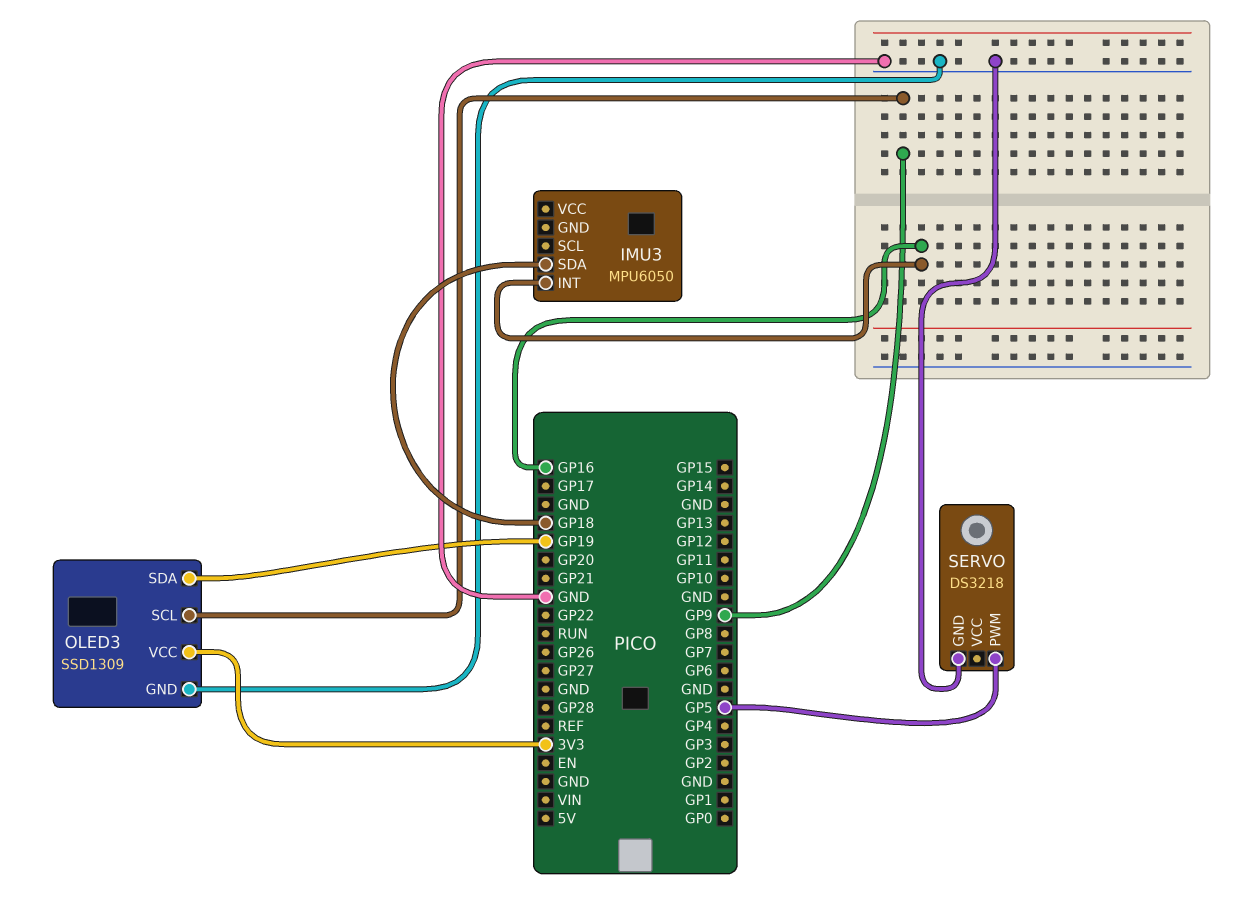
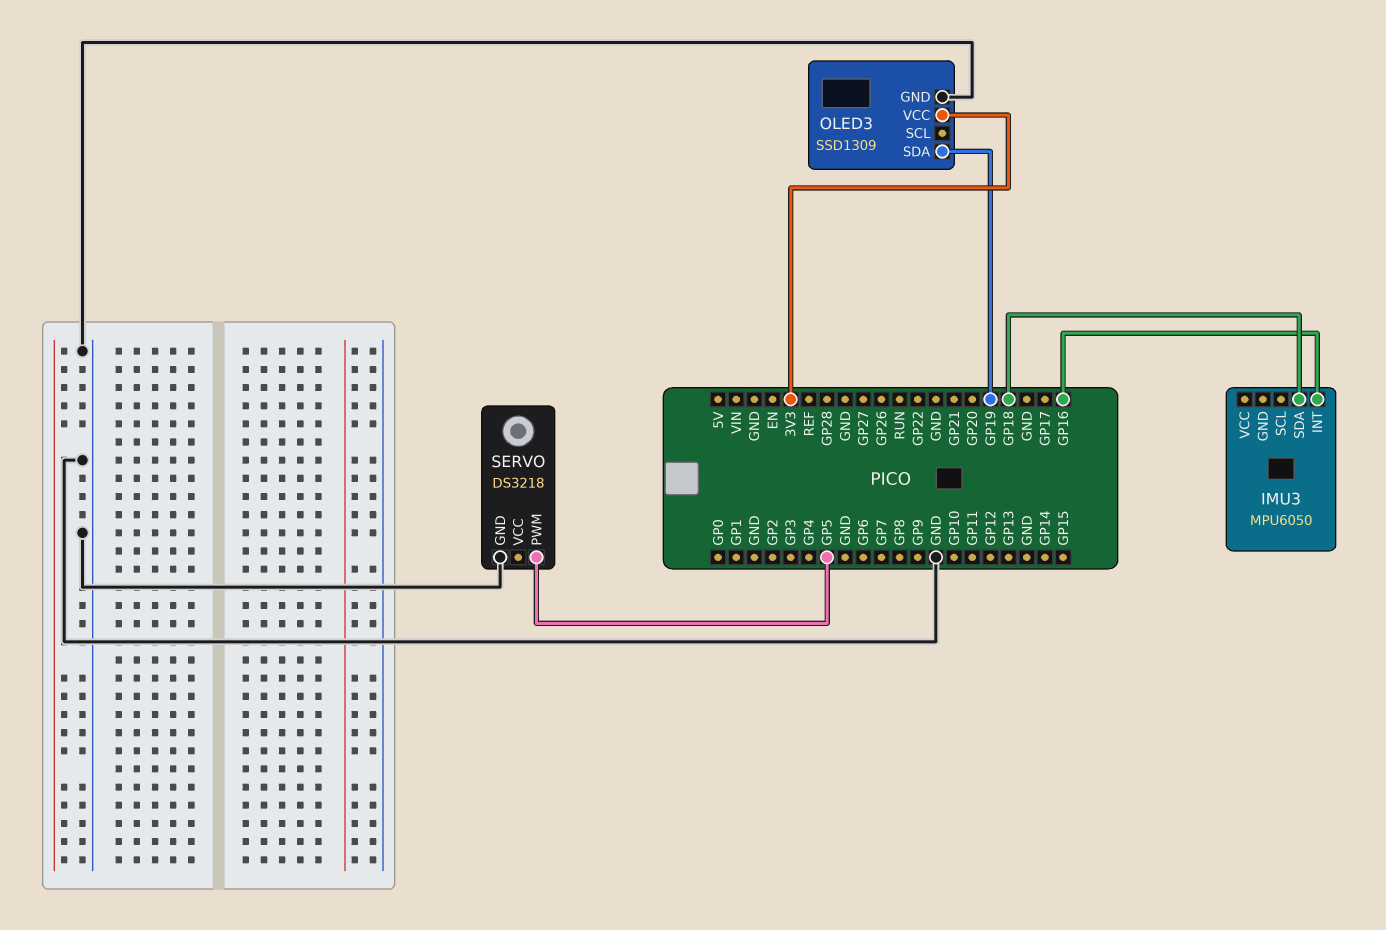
OLED3 pin SCL: GP9 -> none

